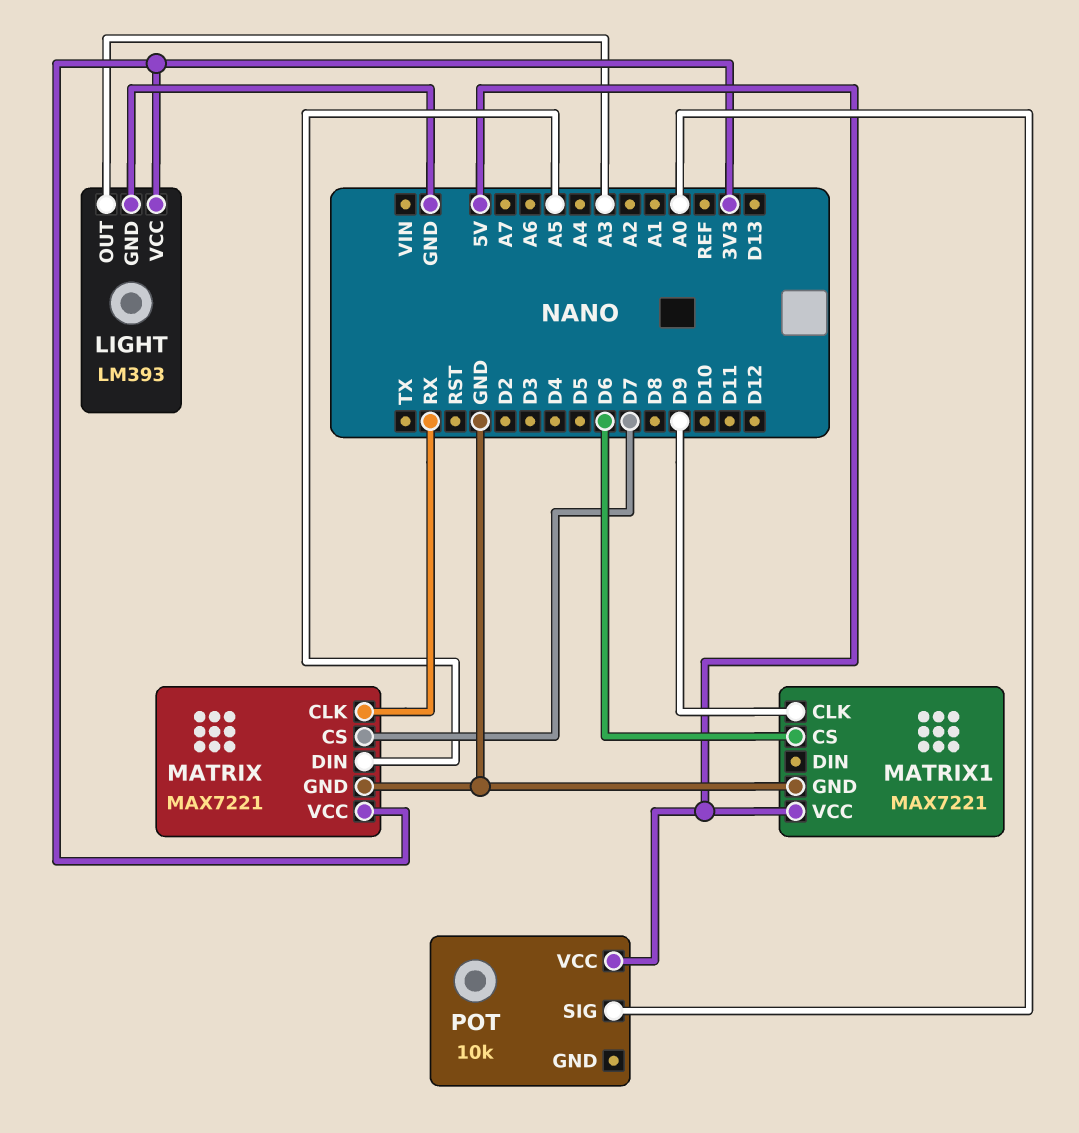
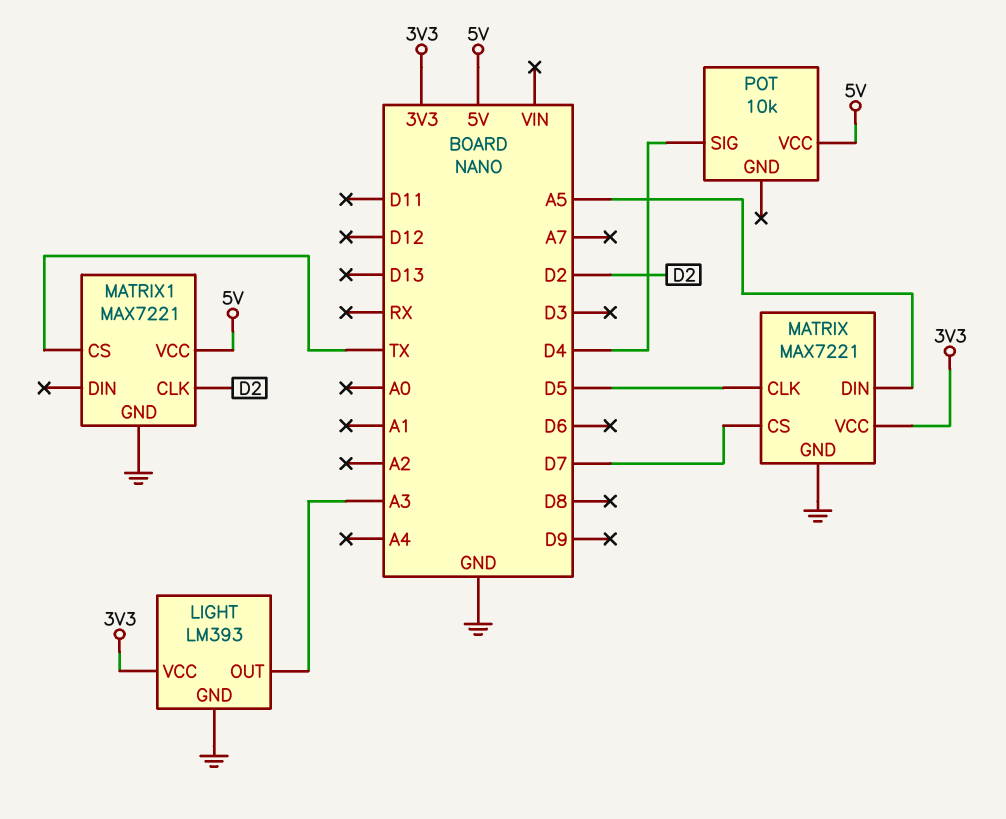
MATRIX pin CLK: RX -> D5
MATRIX1 pin CLK: D9 -> D2
MATRIX1 pin CS: D6 -> TX
POT pin SIG: A0 -> D4

